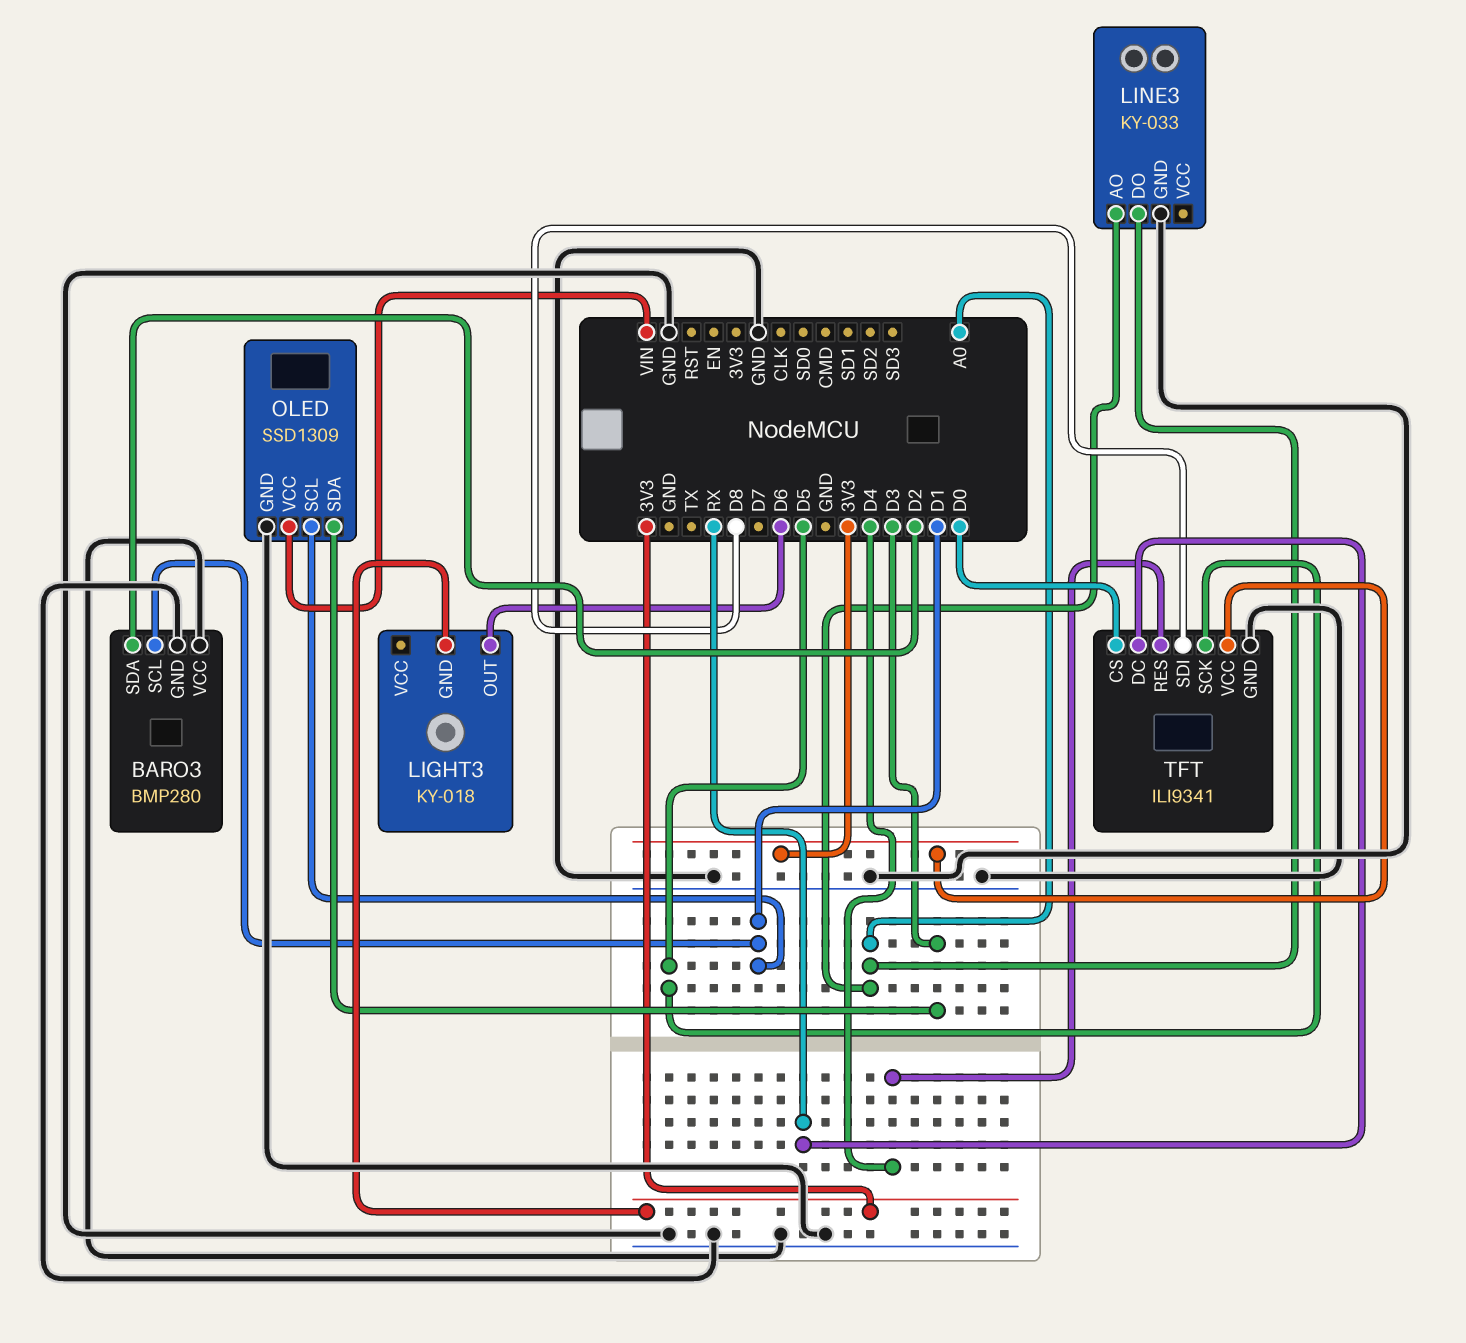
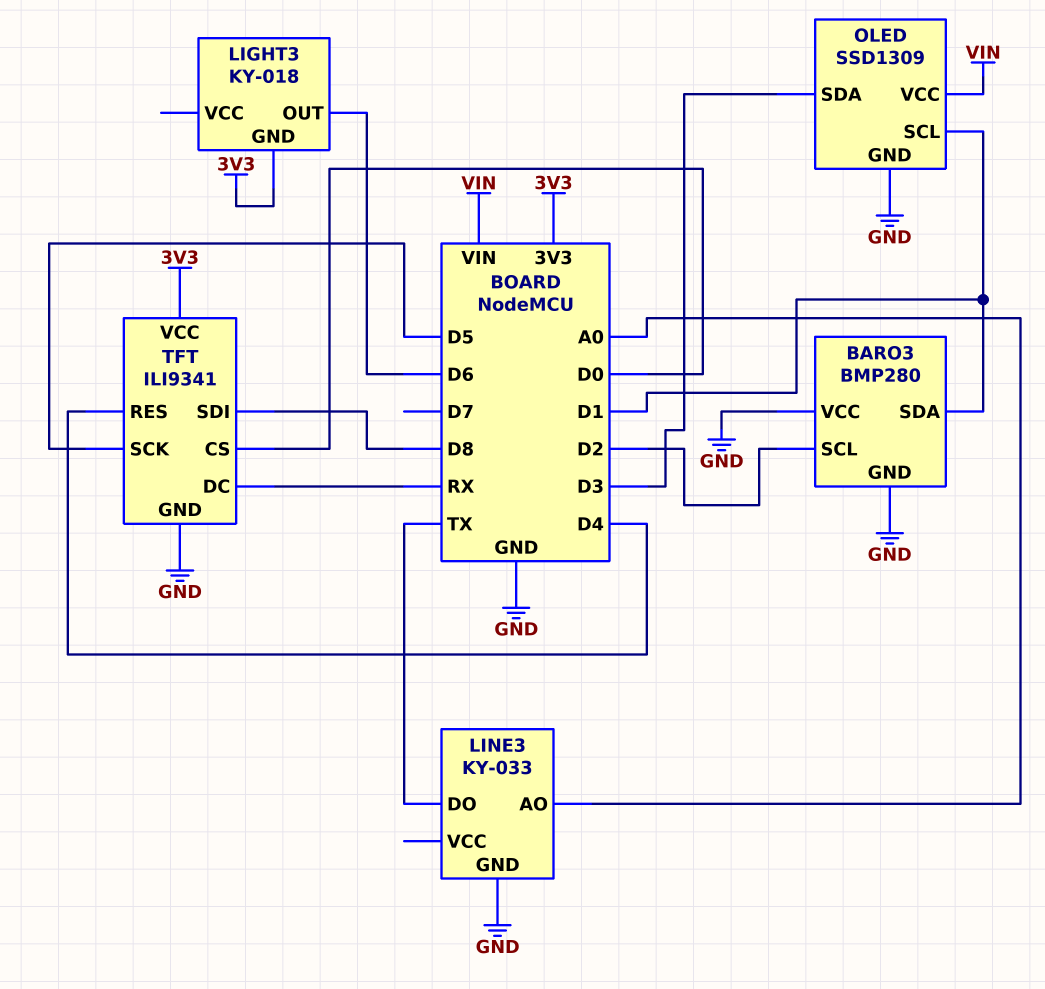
BARO3 pin SCL: D1 -> D2
BARO3 pin SDA: D2 -> D1
LINE3 pin DO: A0 -> TX

